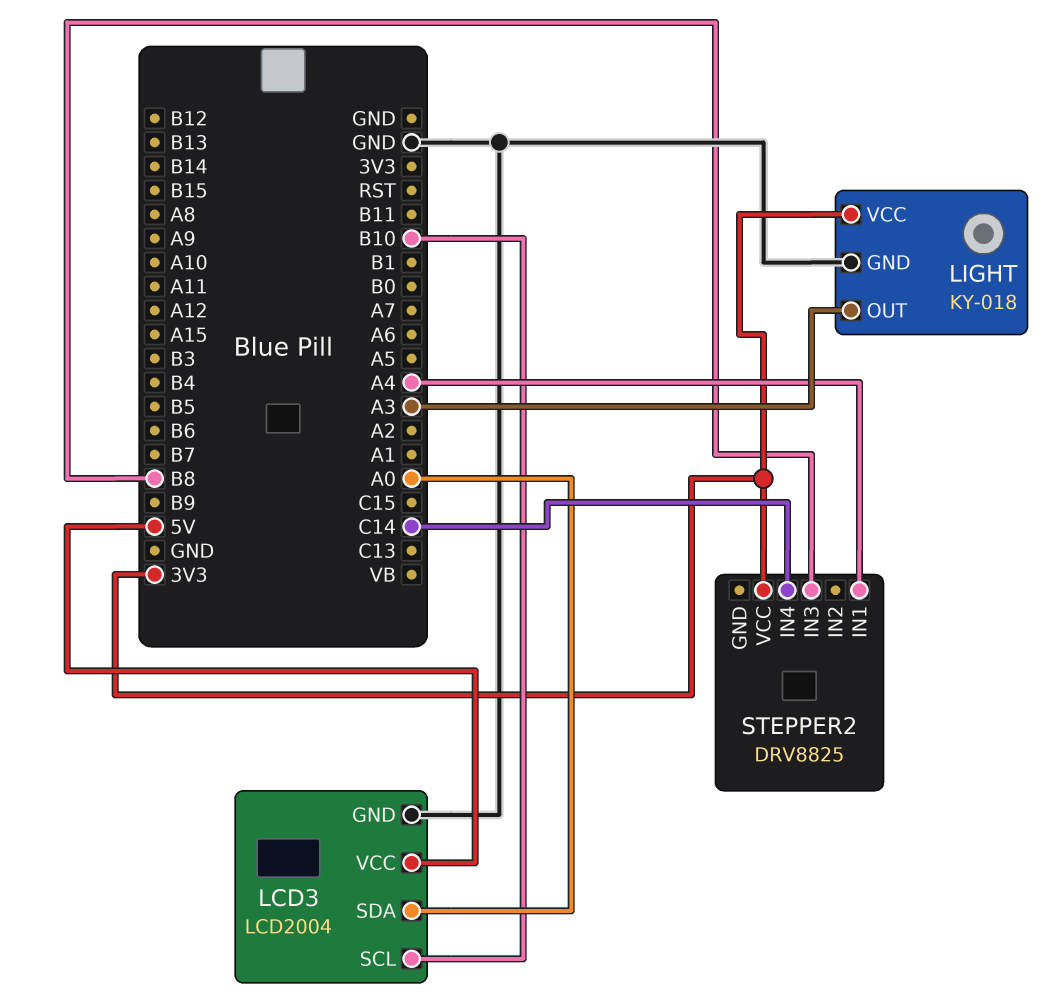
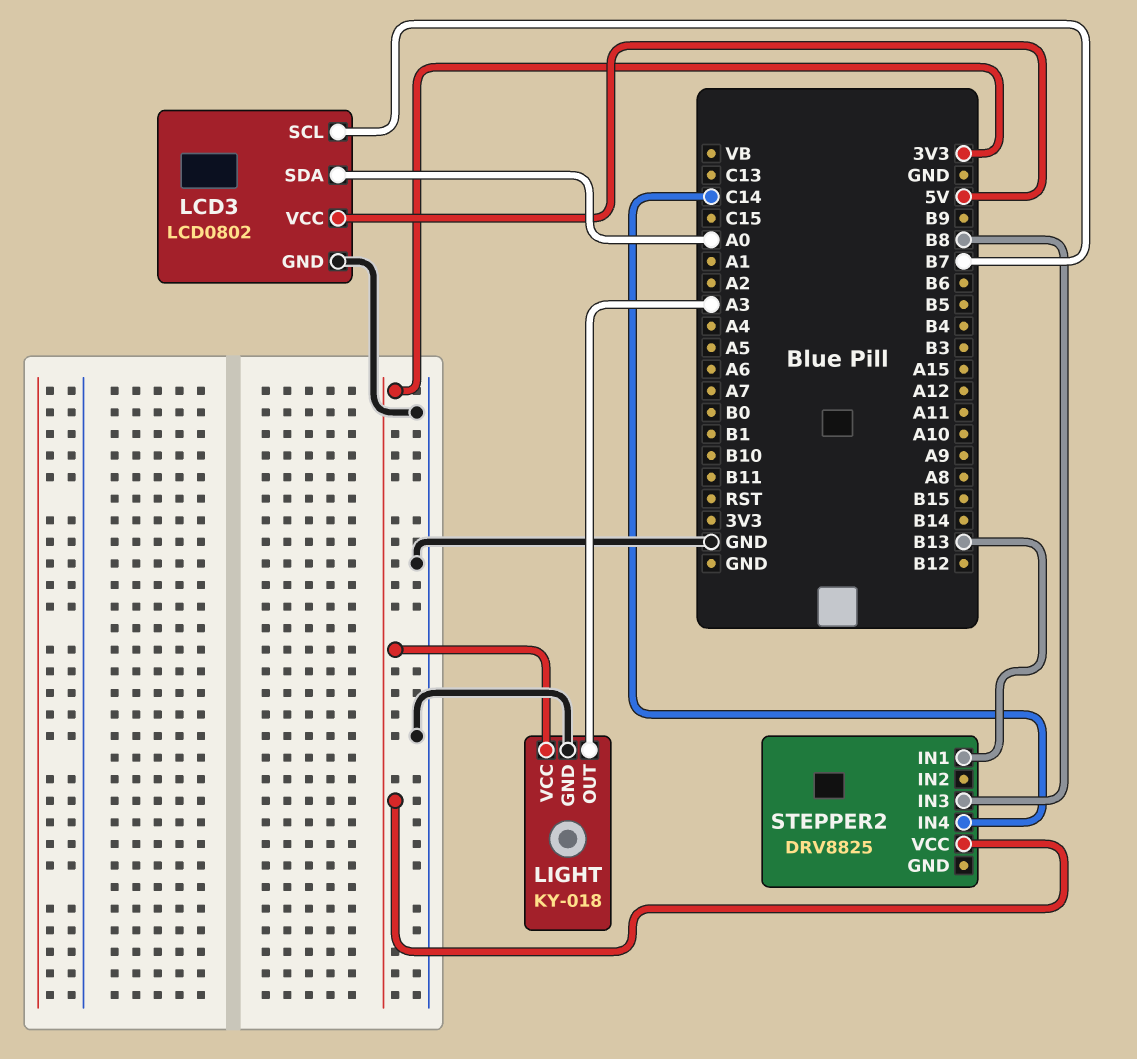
LCD3: LCD2004 -> LCD0802
LCD3 pin SCL: B10 -> B7
STEPPER2 pin IN1: A4 -> B13

